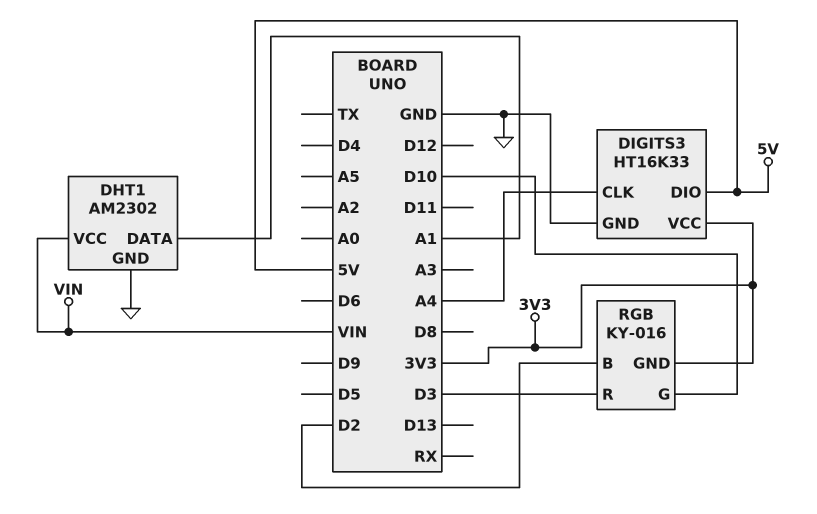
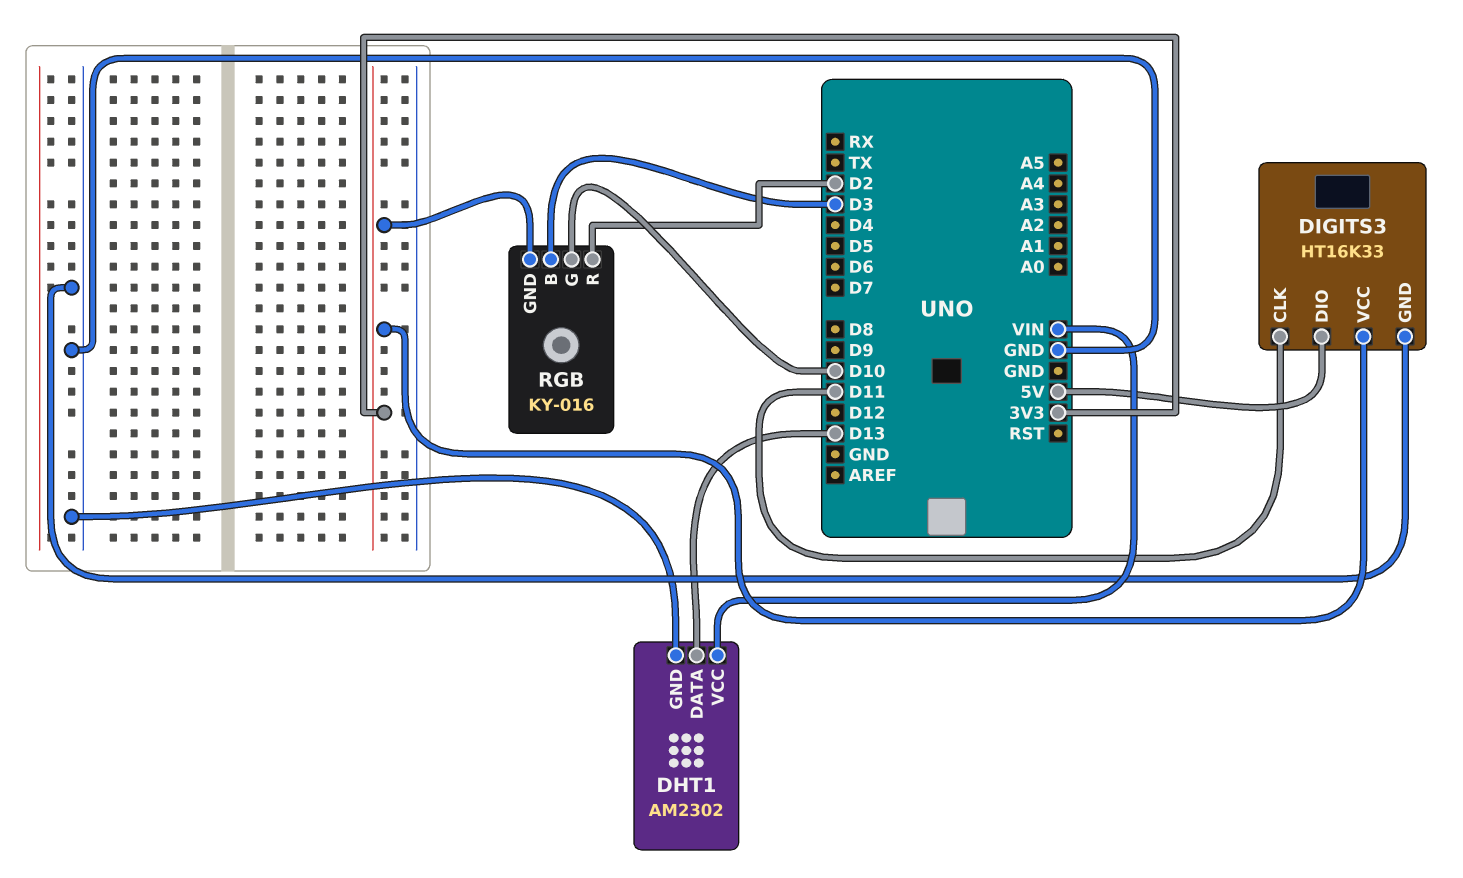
DHT1 pin DATA: A1 -> D13
DIGITS3 pin CLK: A4 -> D11
RGB pin B: D2 -> D3
RGB pin R: D3 -> D2

